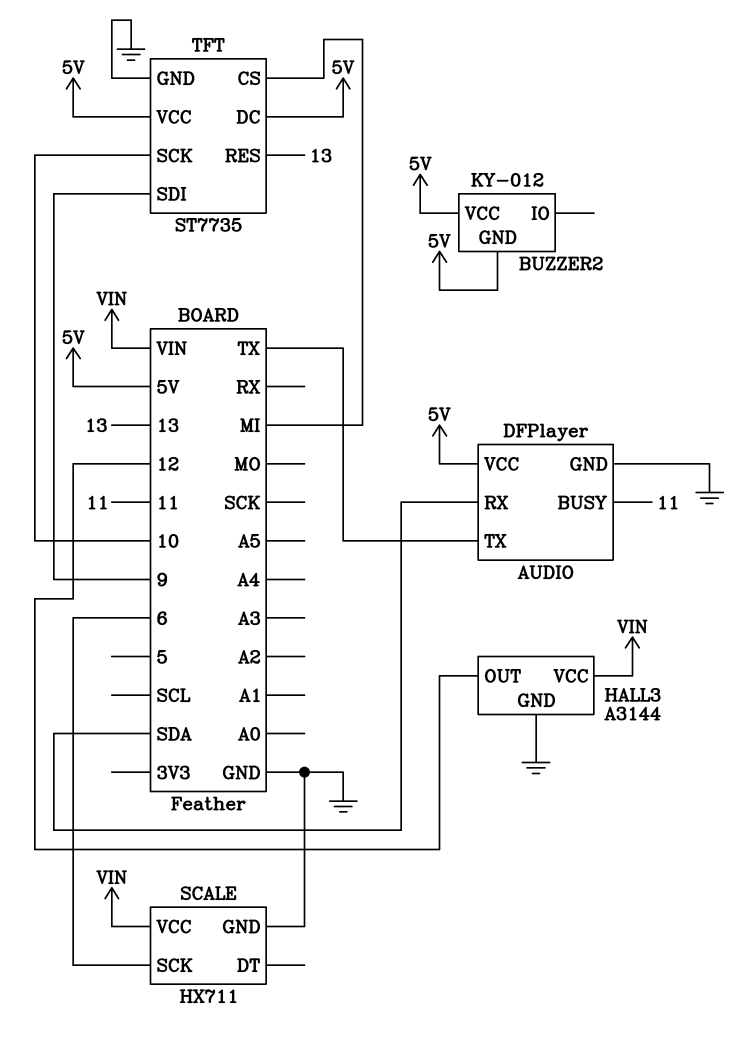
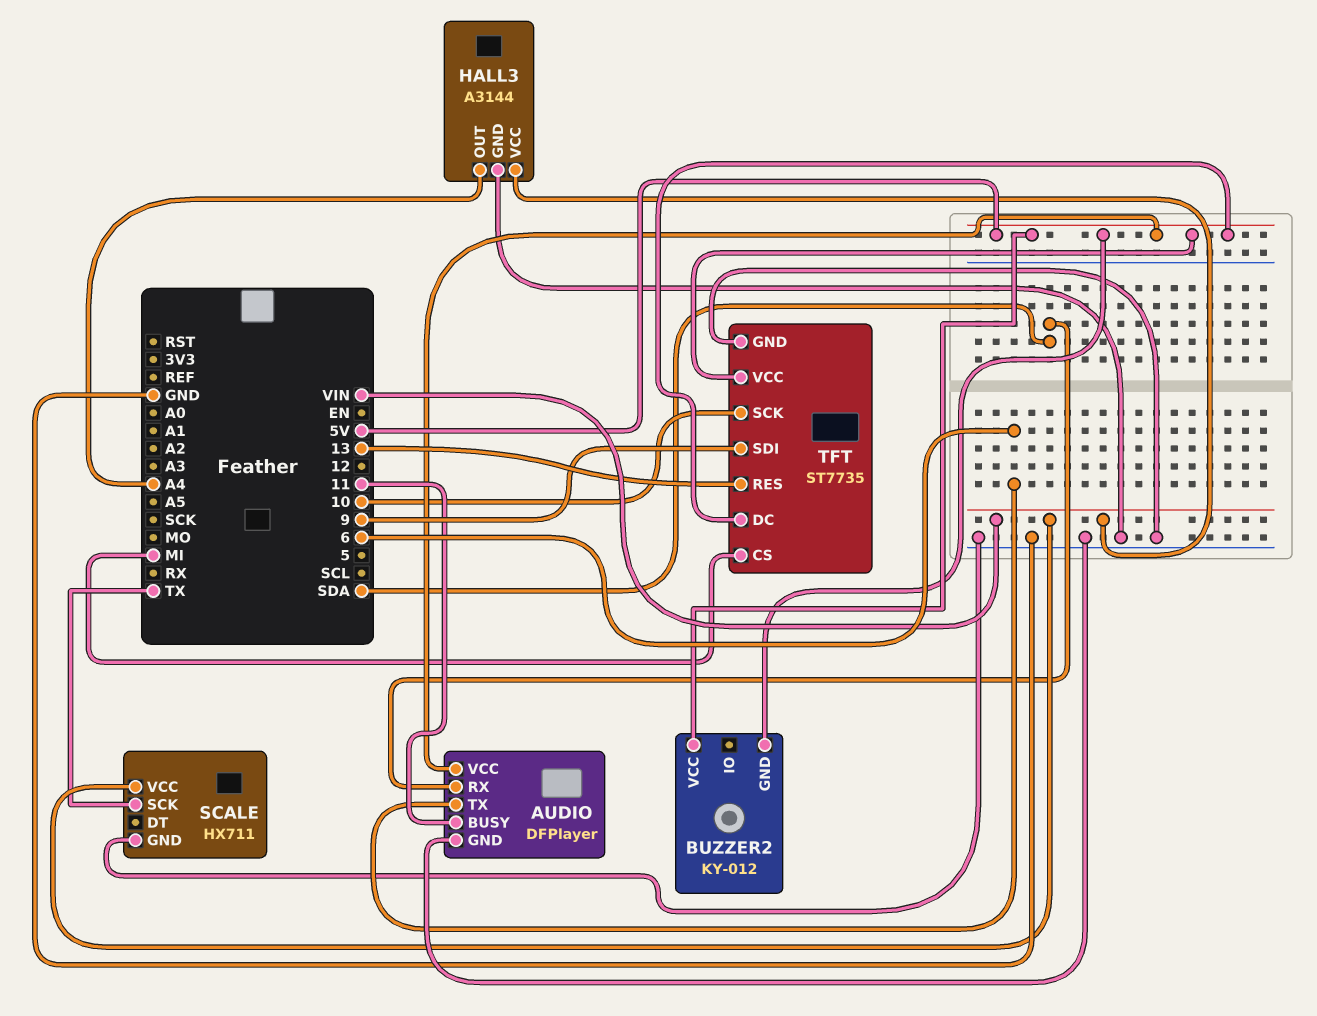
AUDIO pin TX: TX -> 6
HALL3 pin OUT: 12 -> A4
SCALE pin SCK: 6 -> TX

